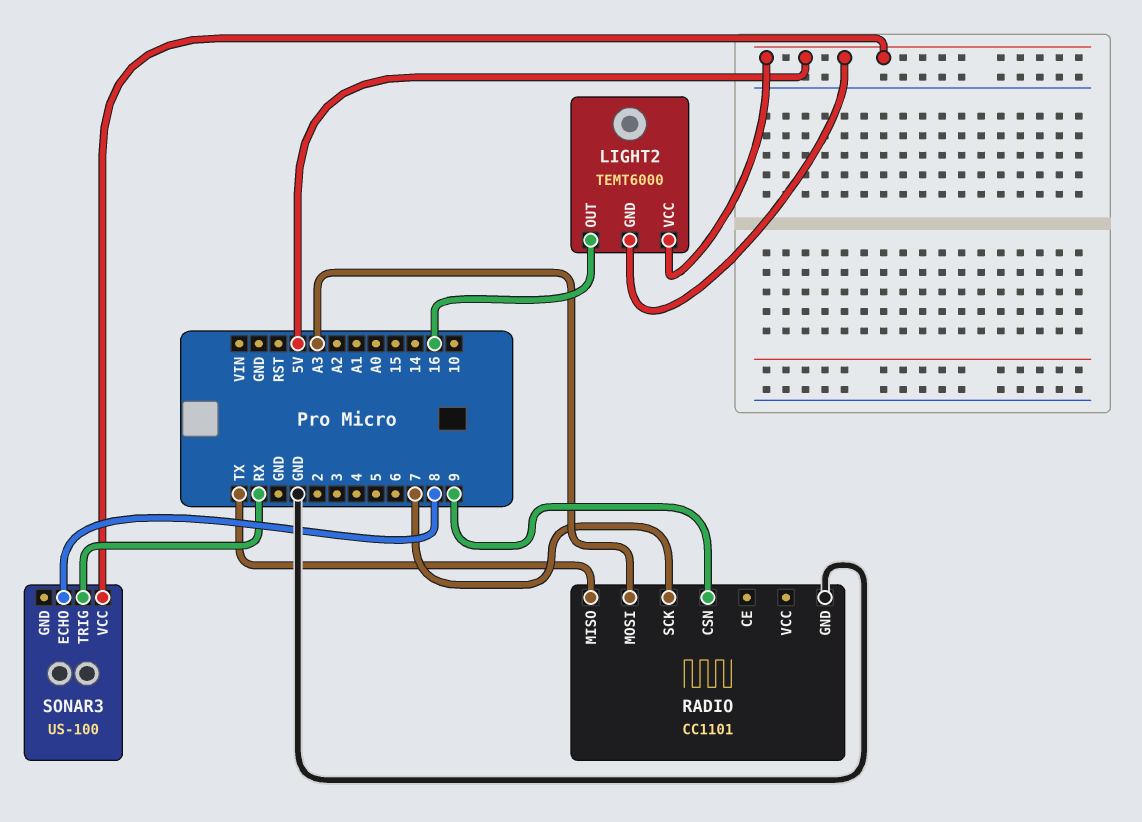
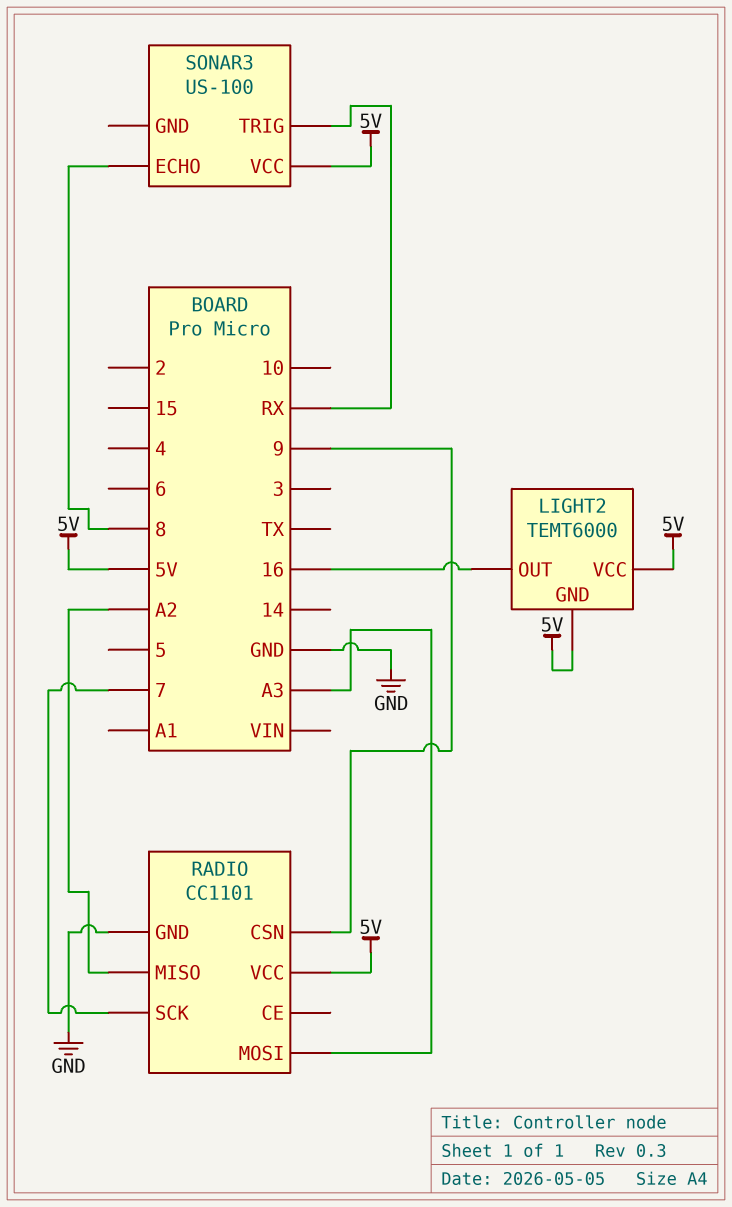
RADIO pin MISO: TX -> A2
RADIO pin VCC: none -> 5V

